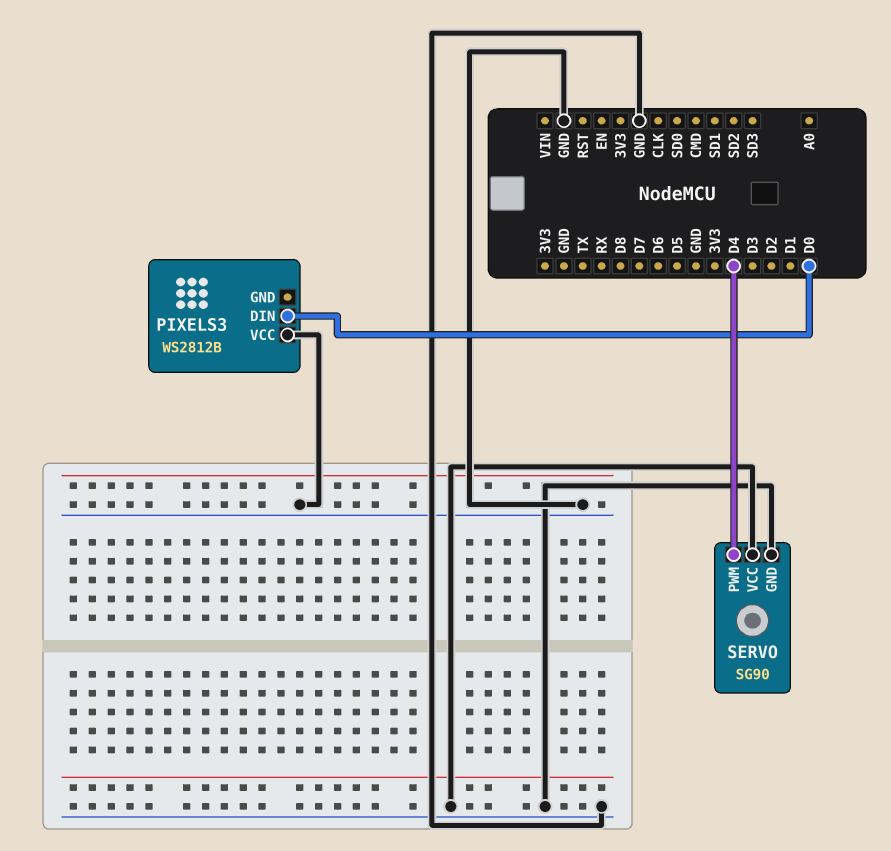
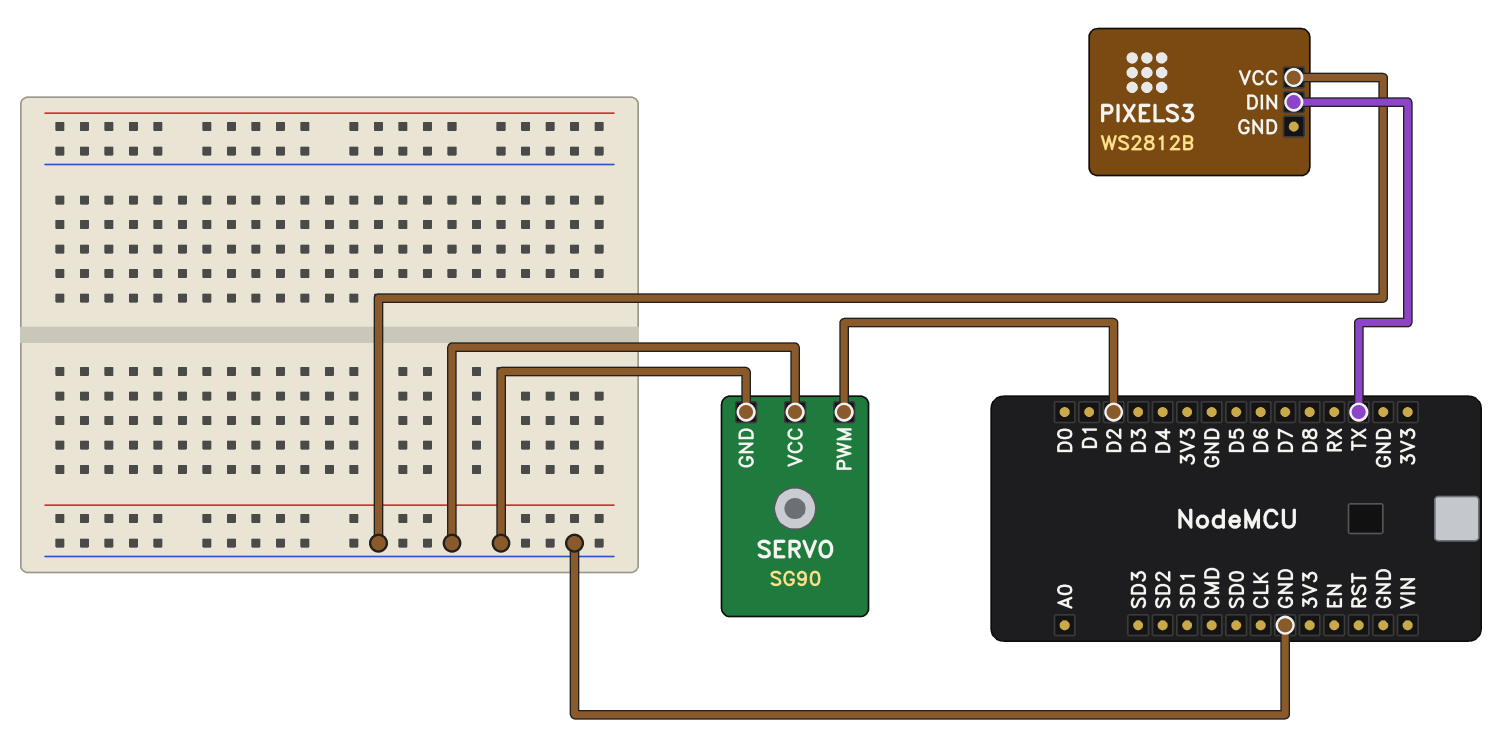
PIXELS3 pin DIN: D0 -> TX
SERVO pin PWM: D4 -> D2

